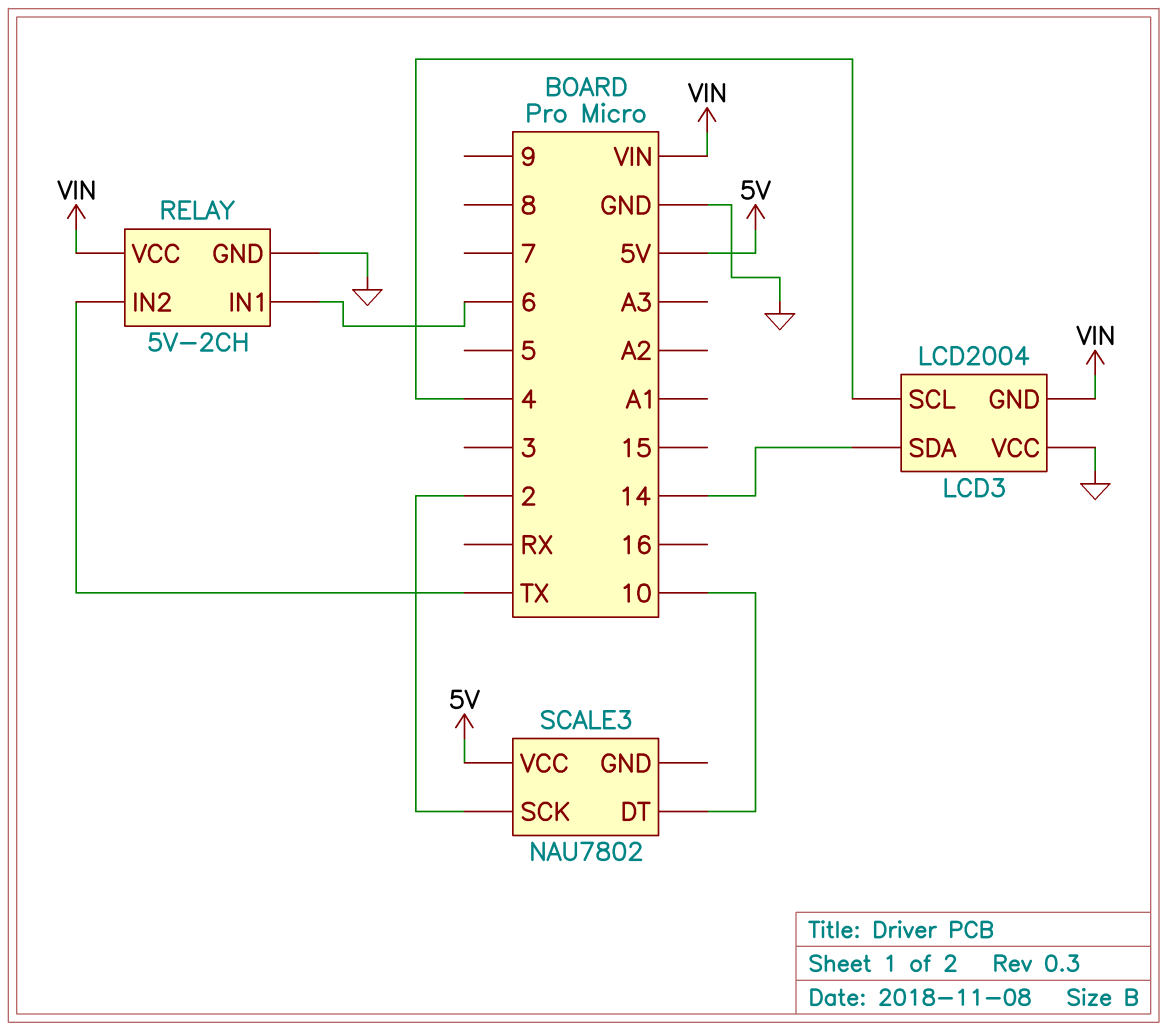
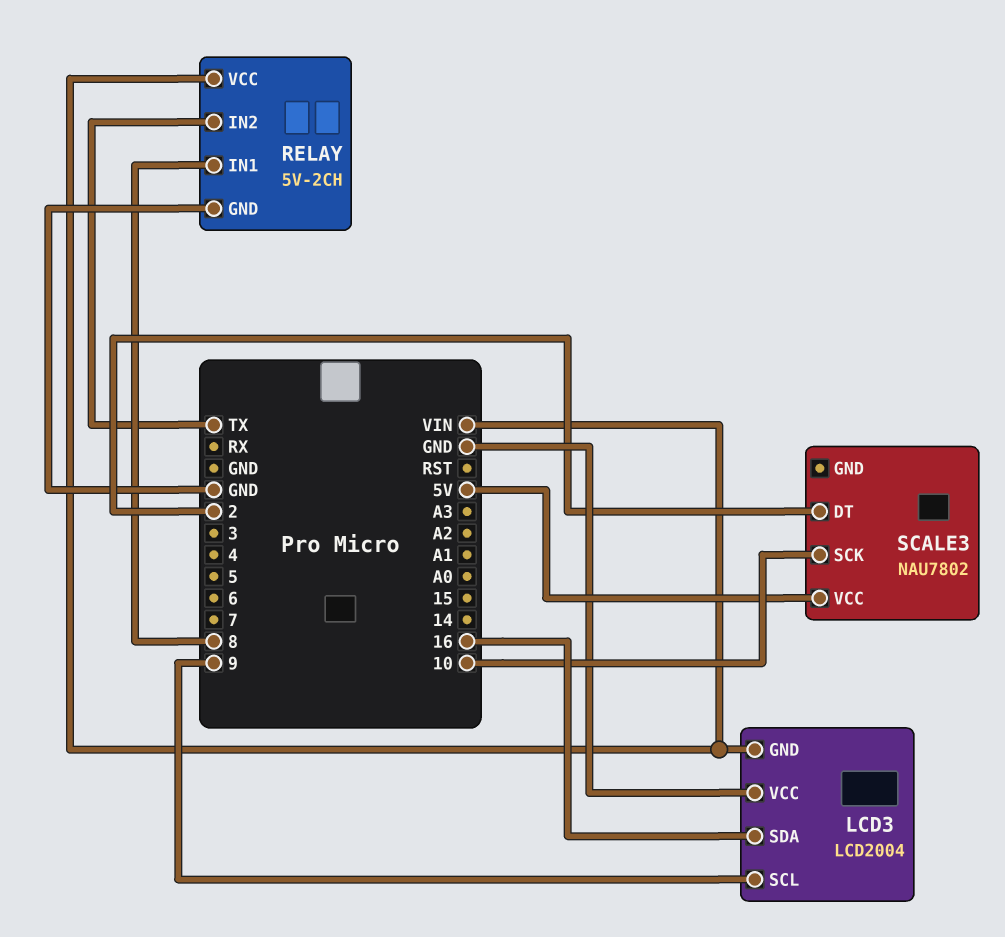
LCD3 pin SCL: 4 -> 9
LCD3 pin SDA: 14 -> 16
RELAY pin IN1: 6 -> 8
SCALE3 pin DT: 10 -> 2
SCALE3 pin SCK: 2 -> 10

